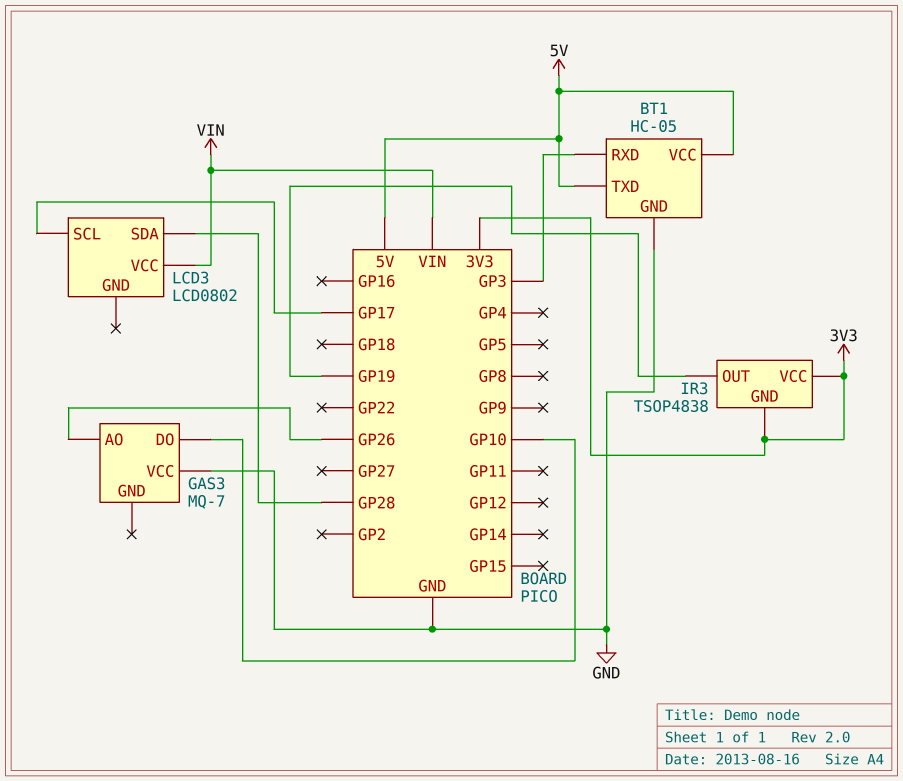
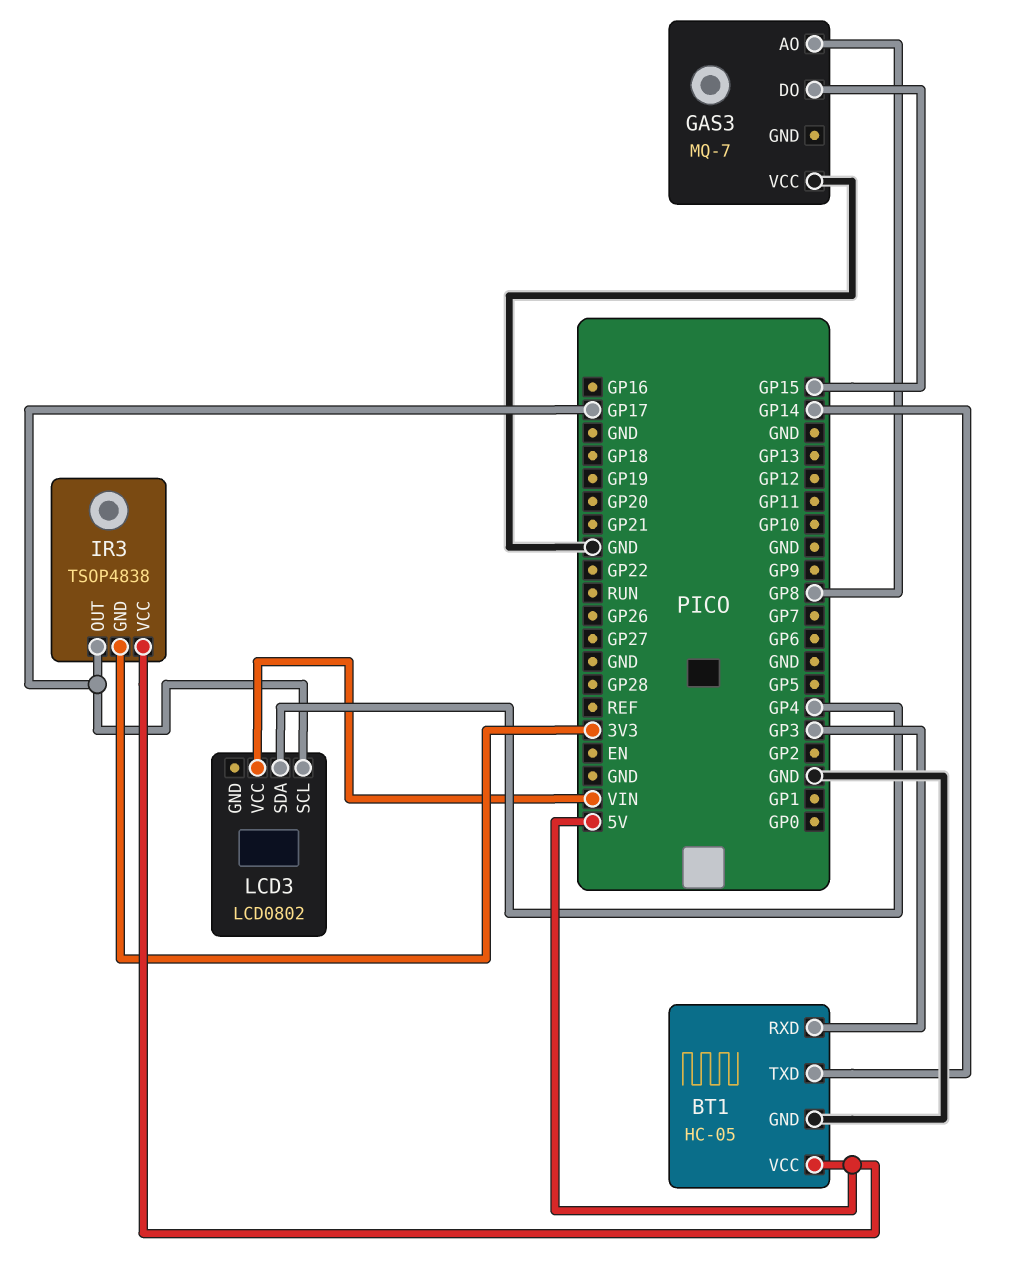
BT1 pin TXD: 5V -> GP14
GAS3 pin AO: GP26 -> GP8
GAS3 pin DO: GP10 -> GP15
IR3 pin OUT: GP19 -> GP17
IR3 pin VCC: 3V3 -> 5V
LCD3 pin SDA: GP28 -> GP4

